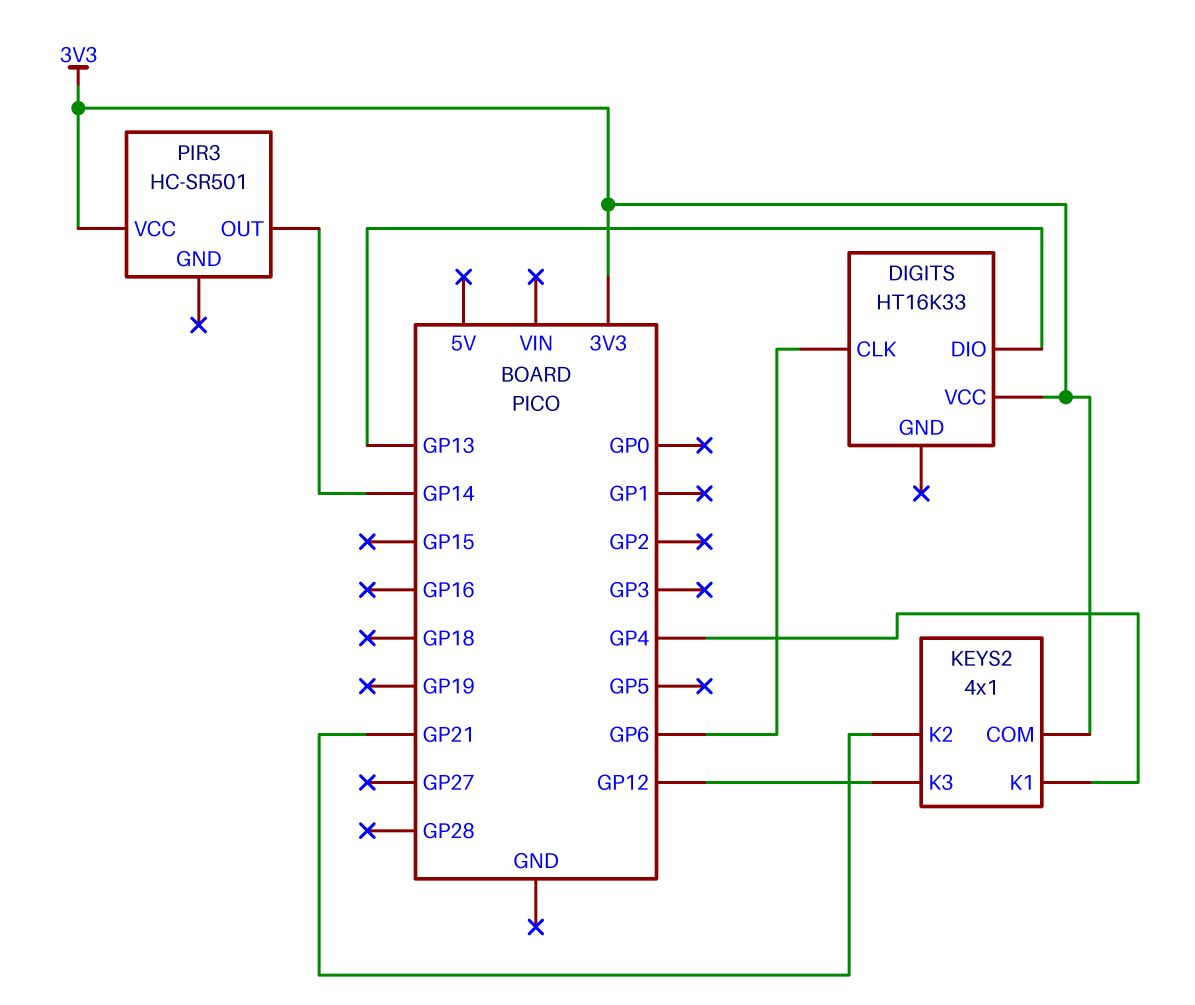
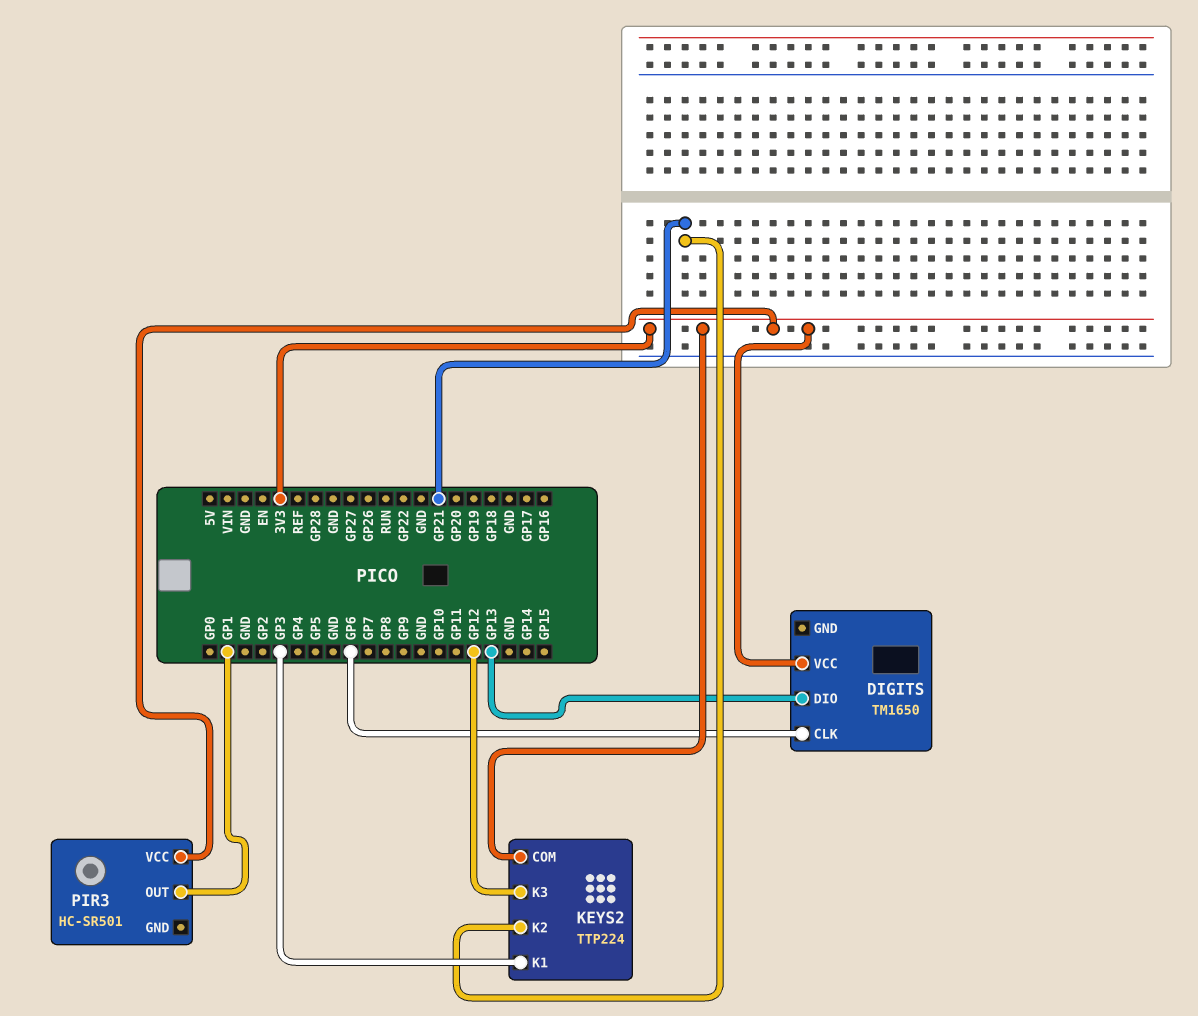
DIGITS: HT16K33 -> TM1650
KEYS2: 4x1 -> TTP224
KEYS2 pin K1: GP4 -> GP3
PIR3 pin OUT: GP14 -> GP1

